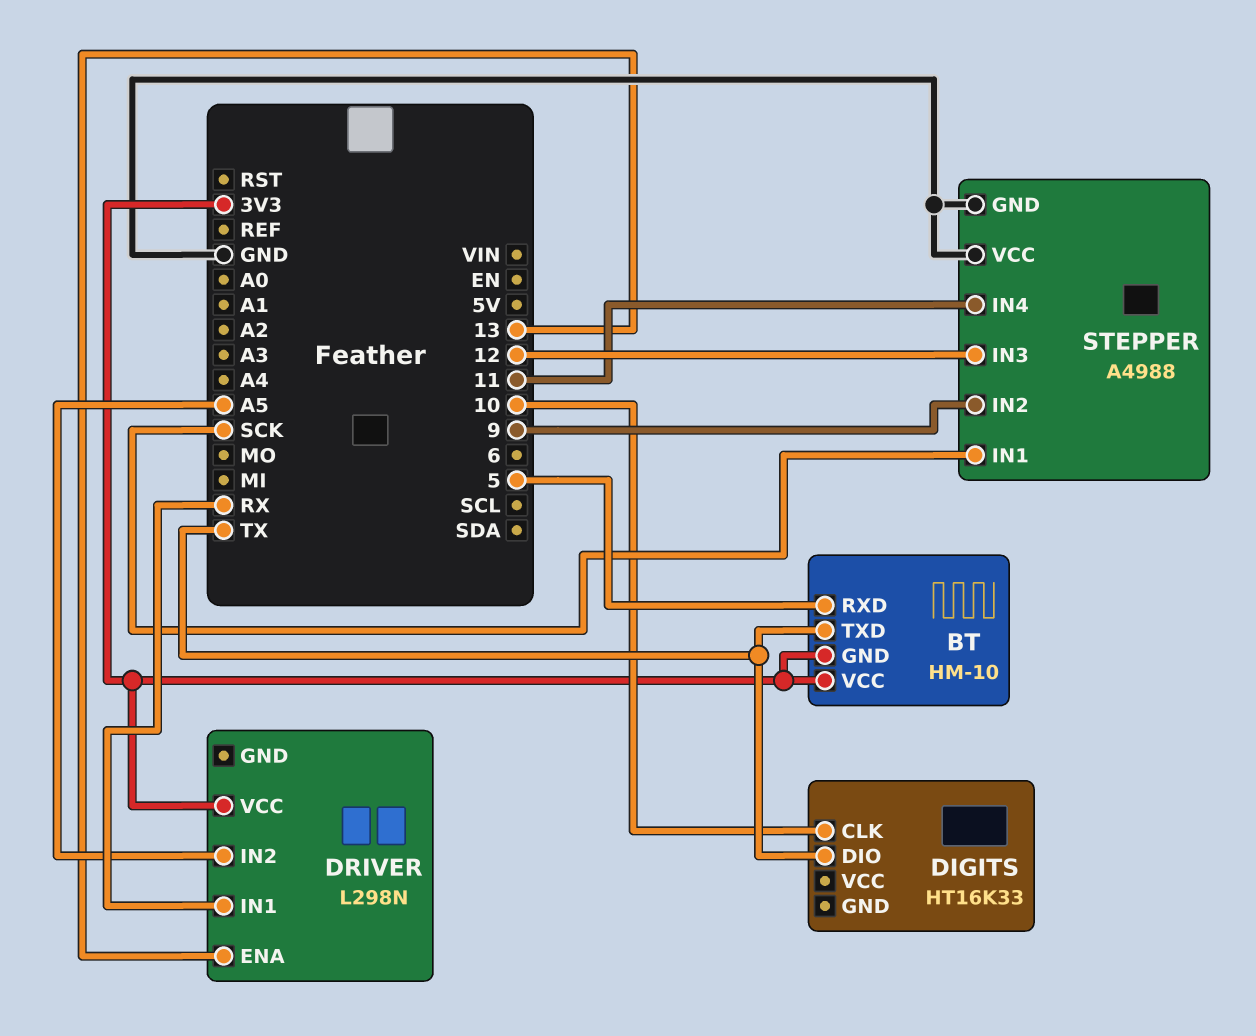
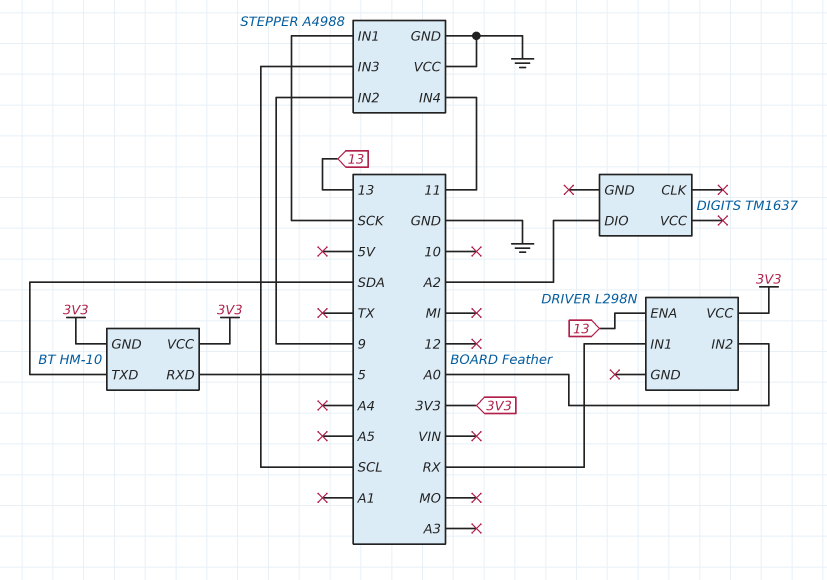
BT pin TXD: TX -> SDA
DIGITS: HT16K33 -> TM1637
DIGITS pin CLK: 10 -> none
DIGITS pin DIO: TX -> A2
DRIVER pin IN2: A5 -> A0
STEPPER pin IN3: 12 -> SCL

